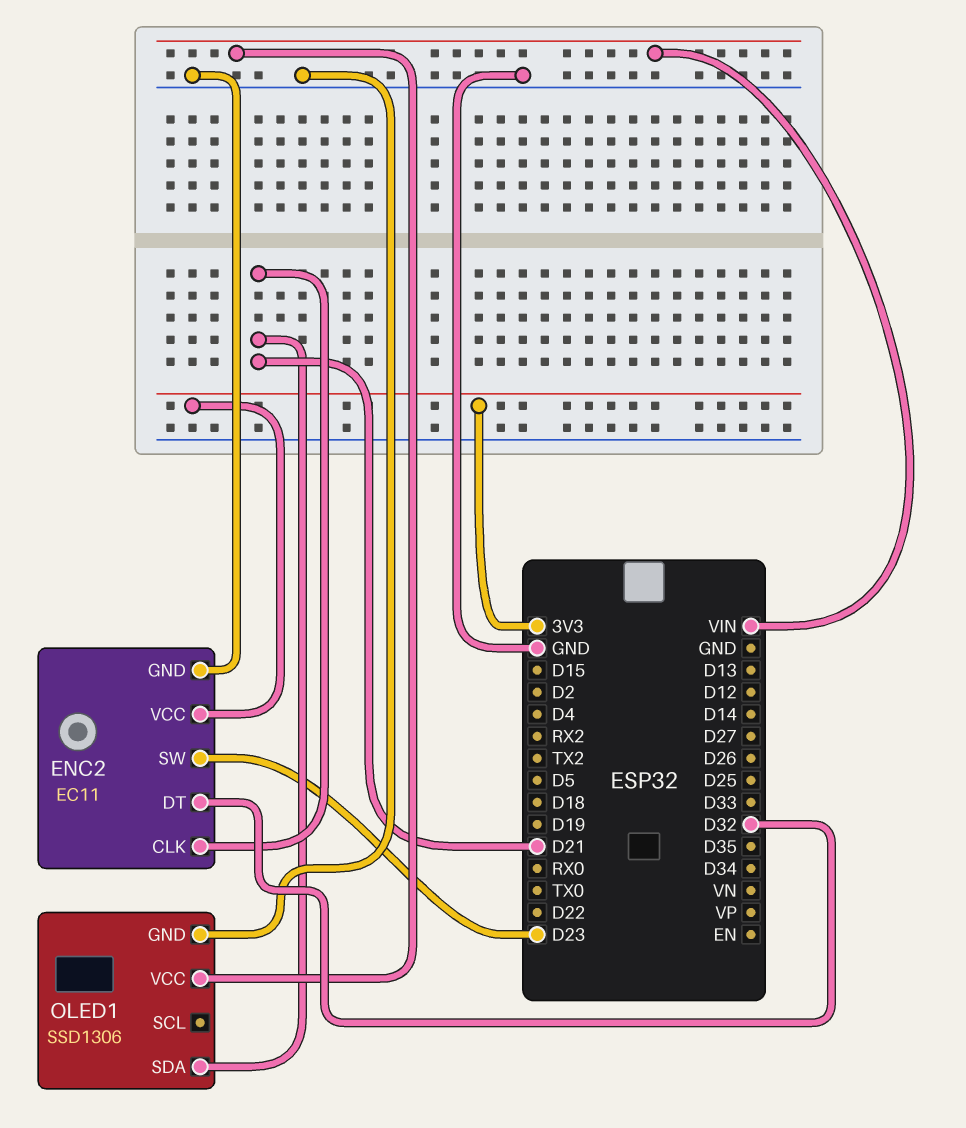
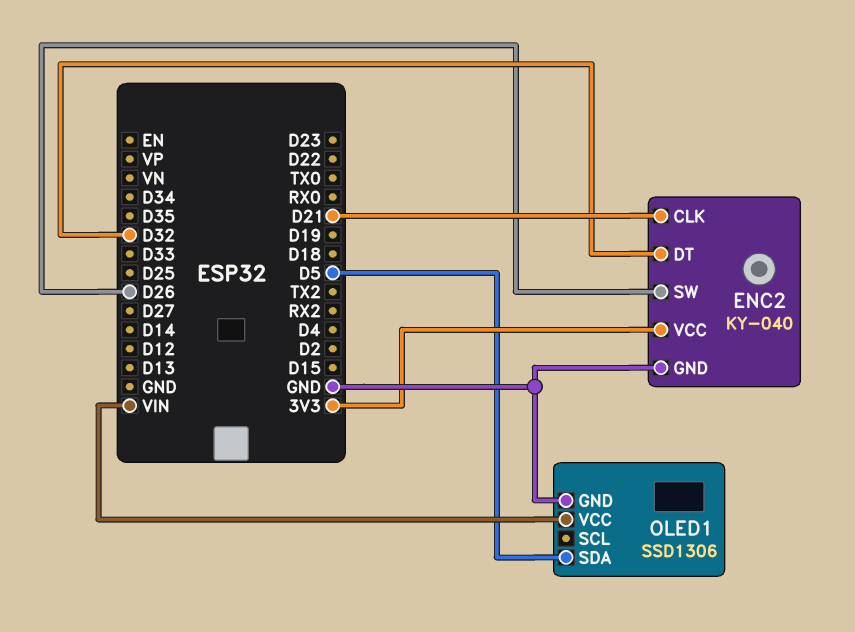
ENC2: EC11 -> KY-040
ENC2 pin SW: D23 -> D26
OLED1 pin SDA: D21 -> D5

